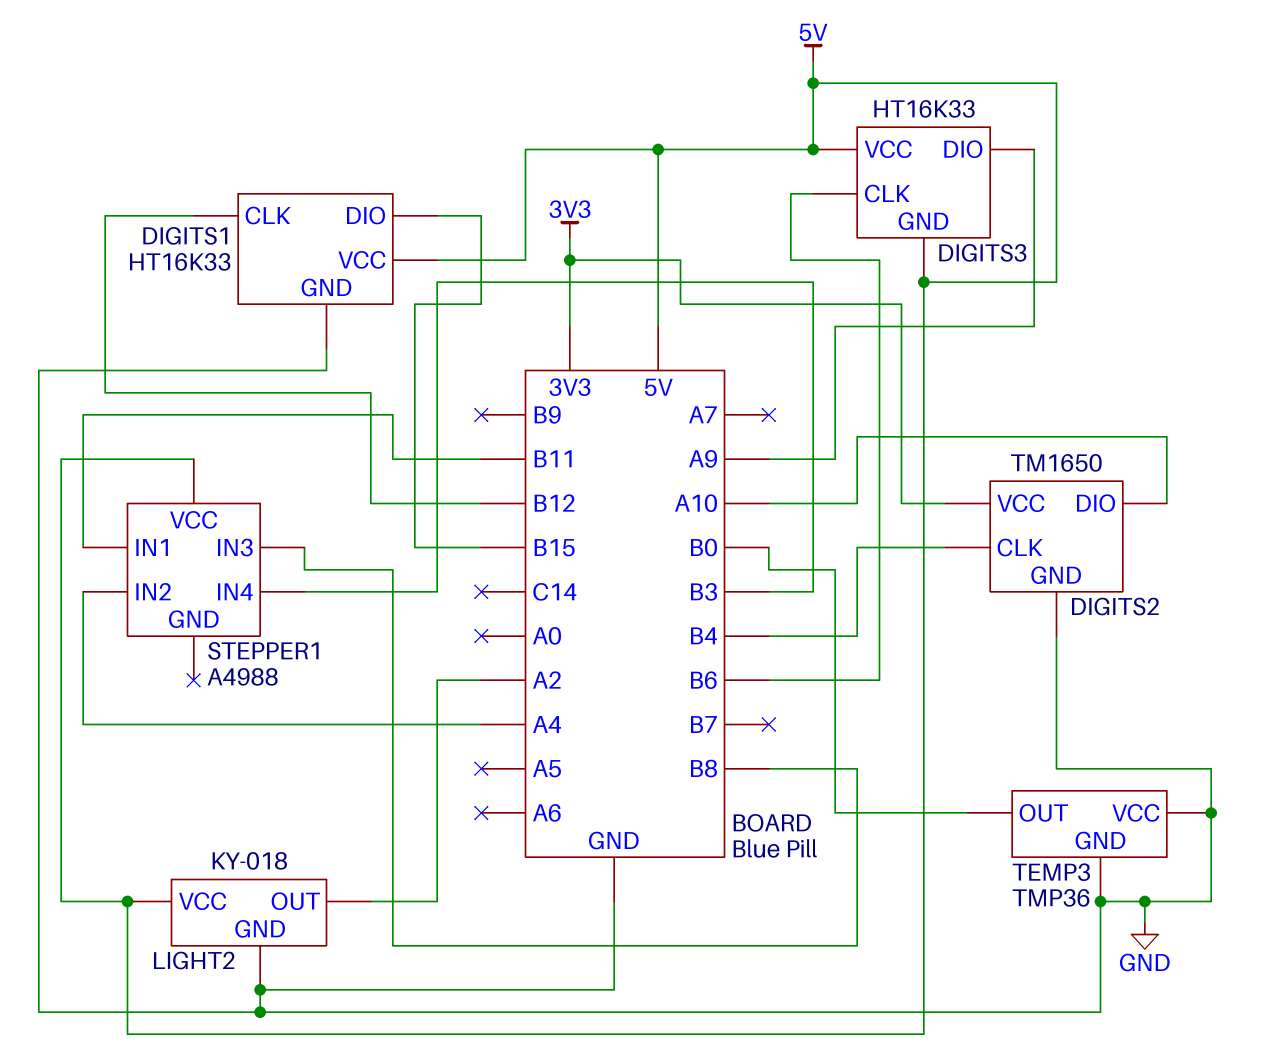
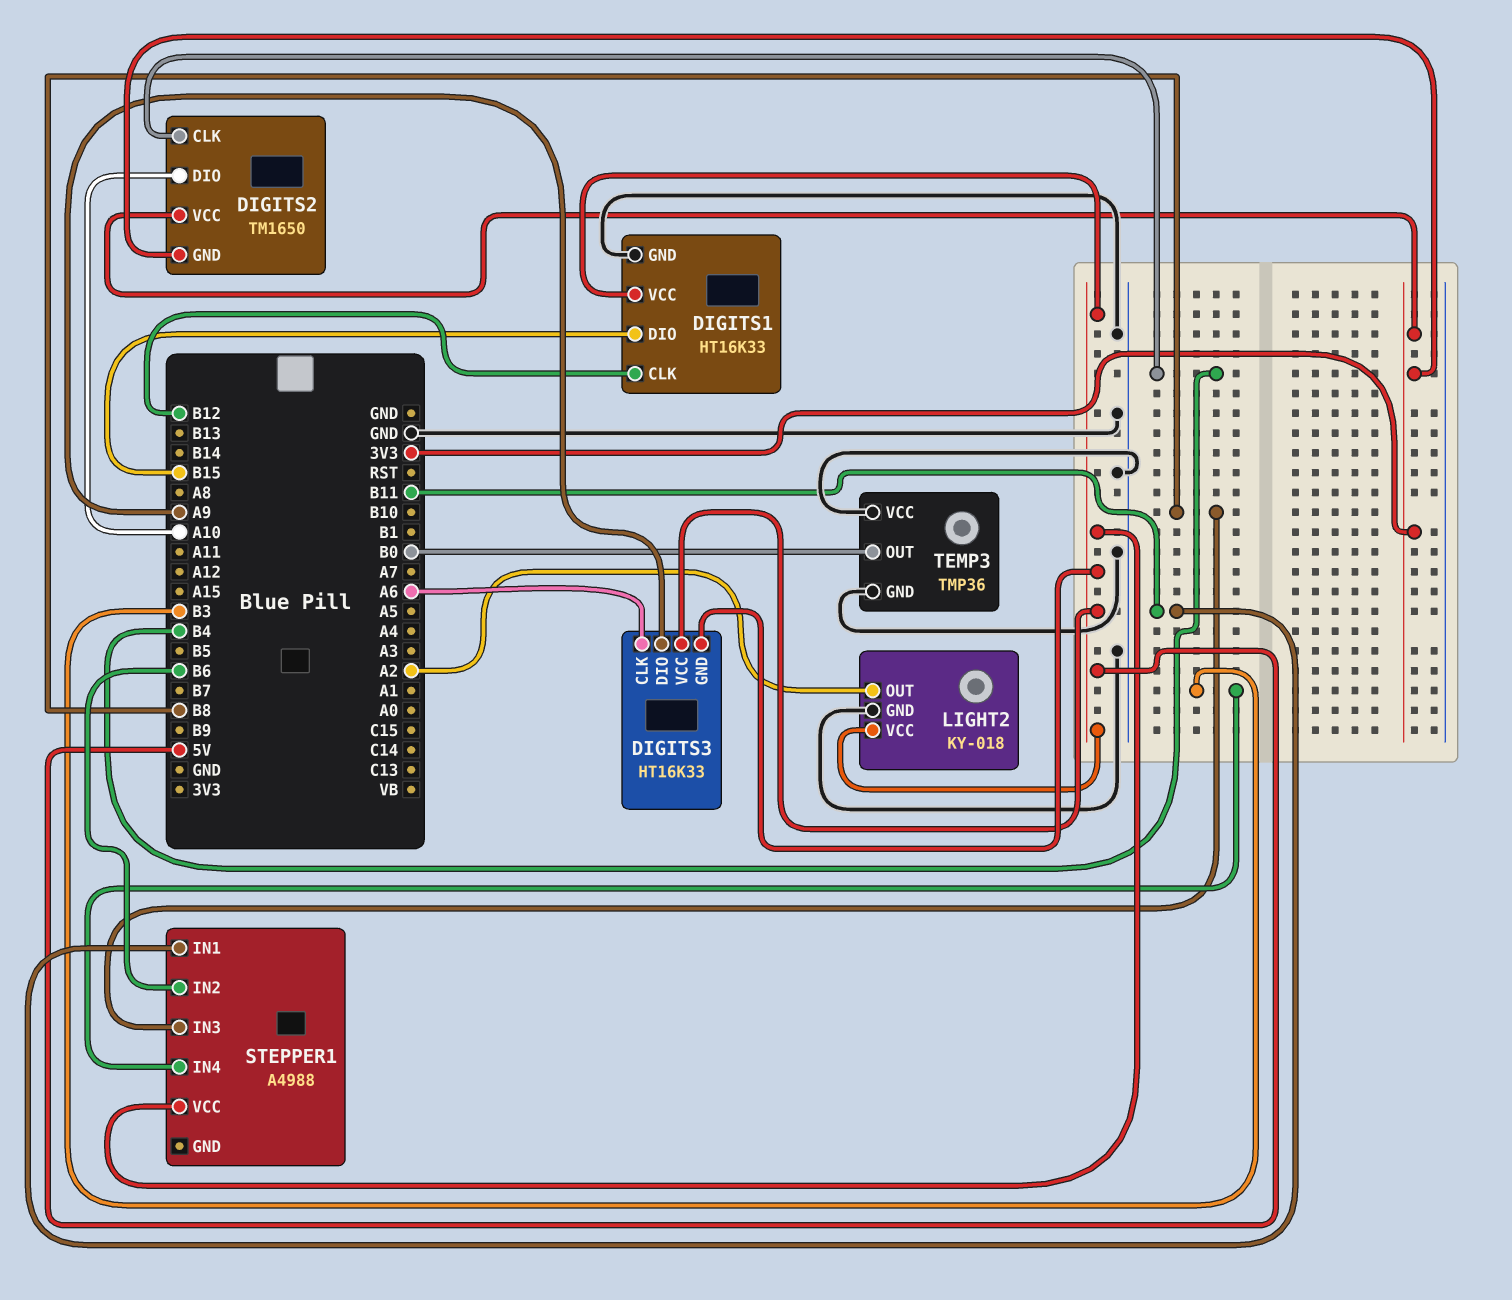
DIGITS2 pin GND: GND -> 3V3
DIGITS3 pin CLK: B6 -> A6
STEPPER1 pin IN2: A4 -> B6

